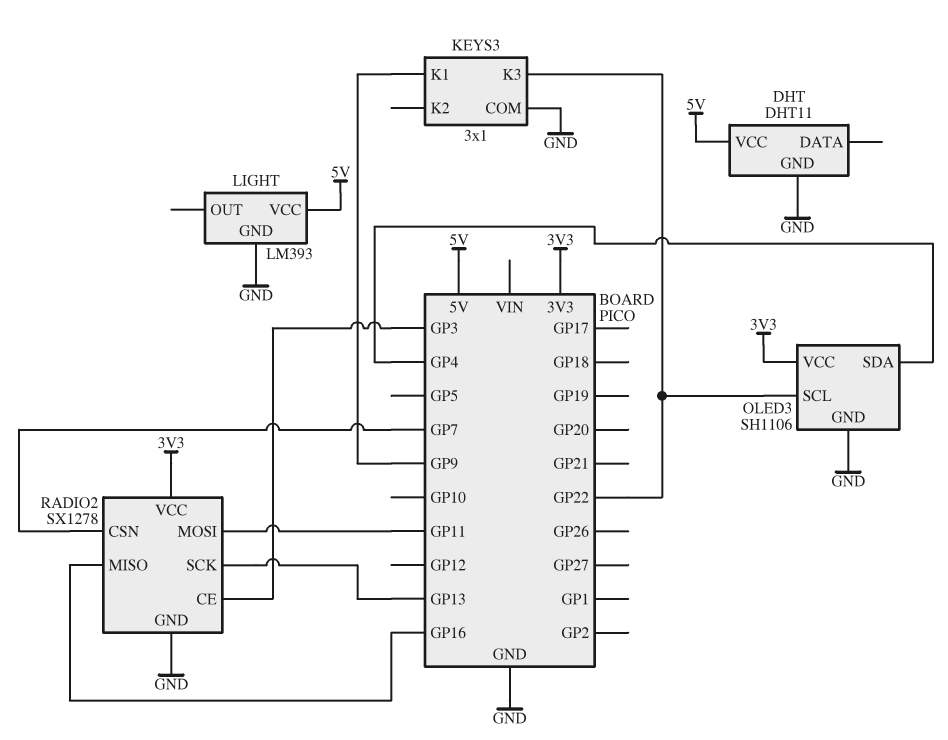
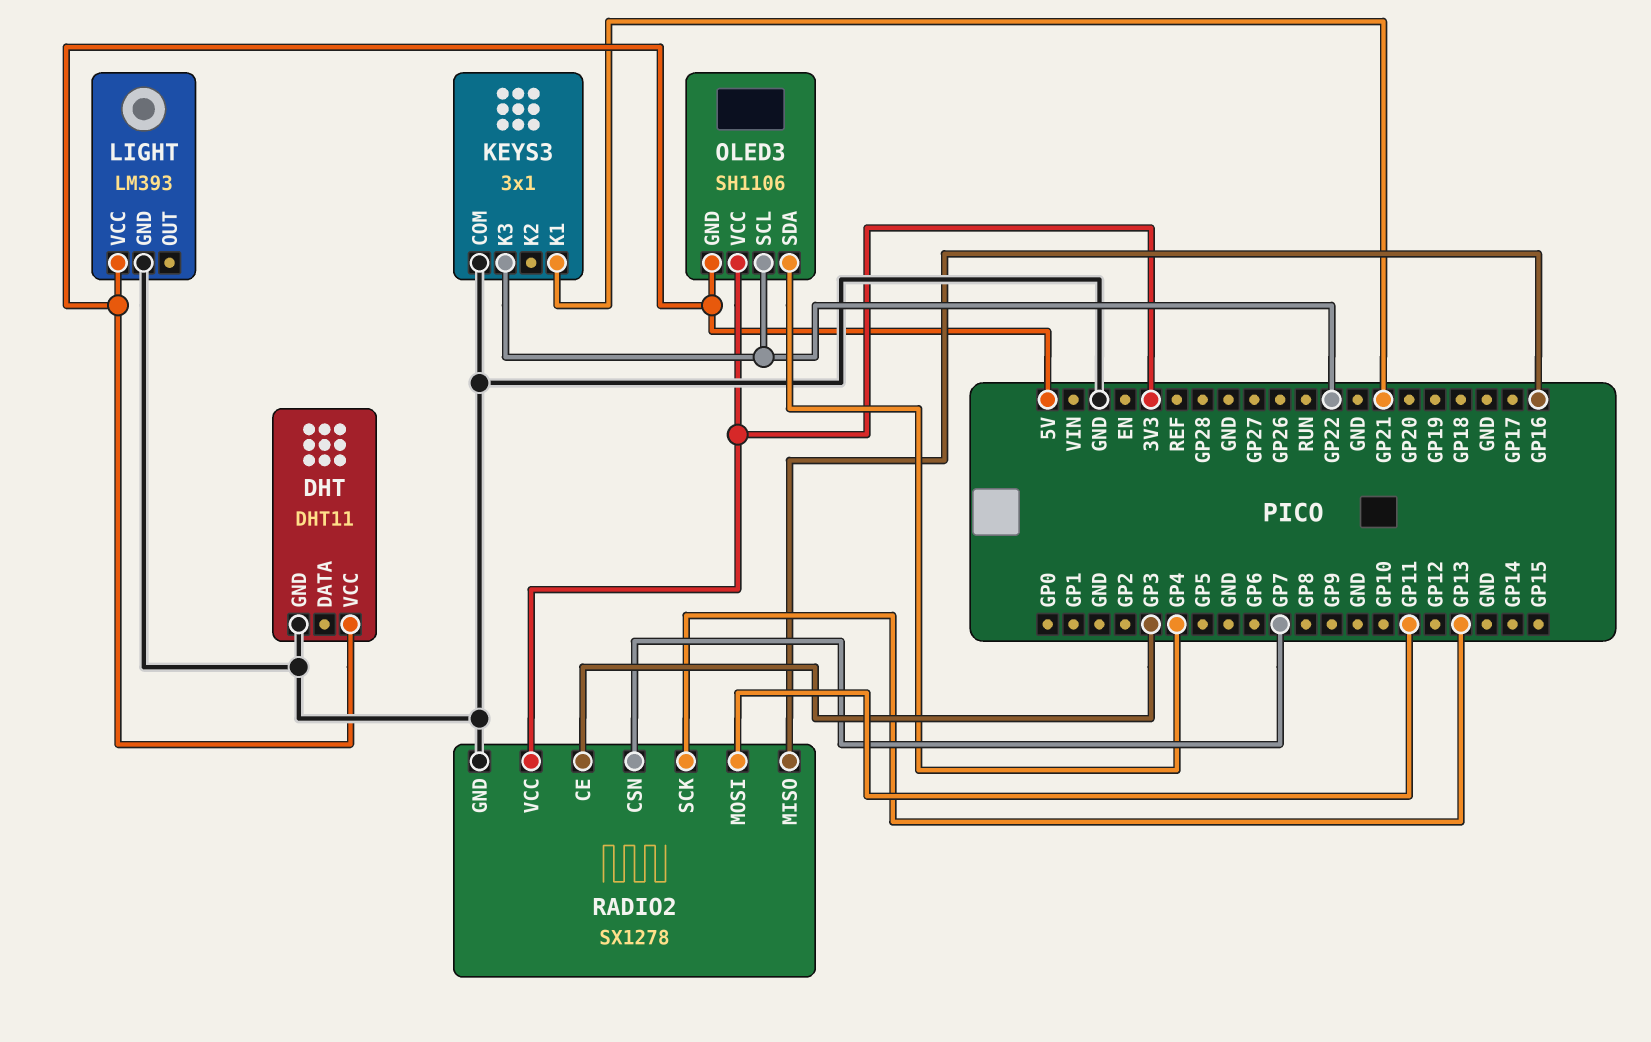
KEYS3 pin K1: GP9 -> GP21
OLED3 pin GND: GND -> 5V

